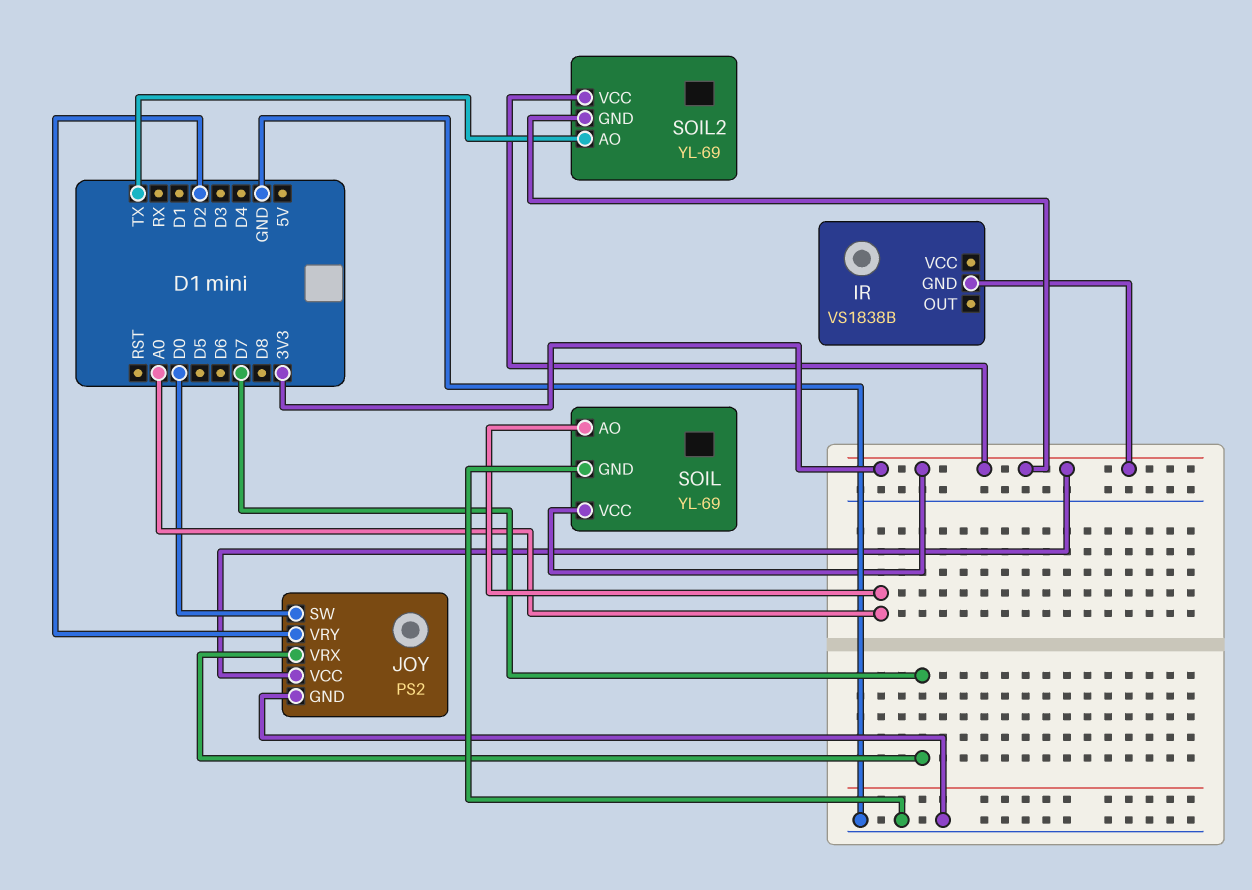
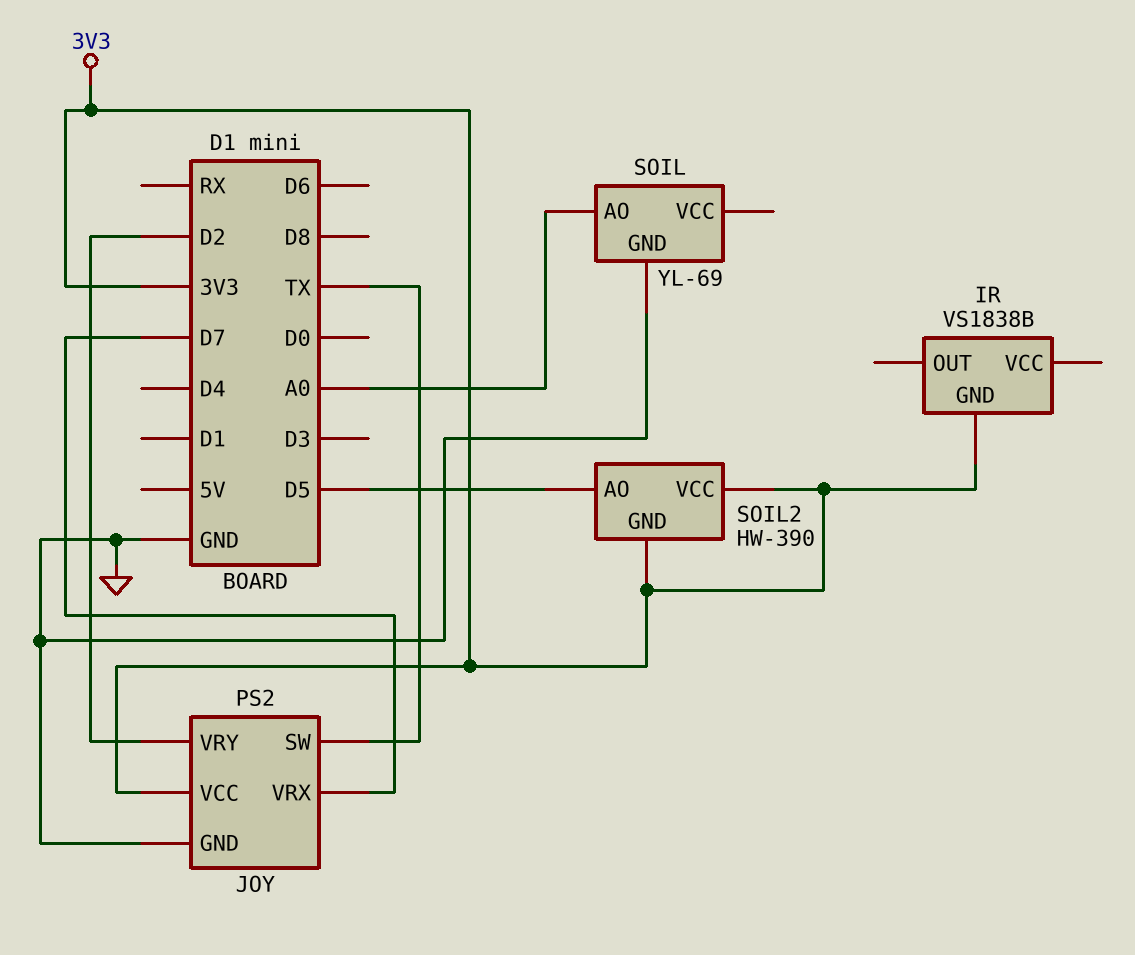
JOY pin SW: D0 -> TX
SOIL pin VCC: 3V3 -> none
SOIL2: YL-69 -> HW-390
SOIL2 pin AO: TX -> D5

